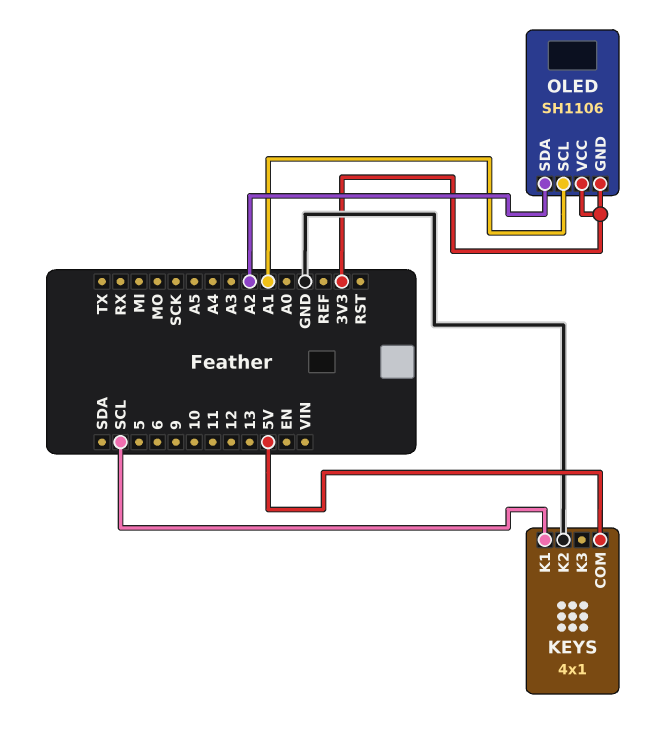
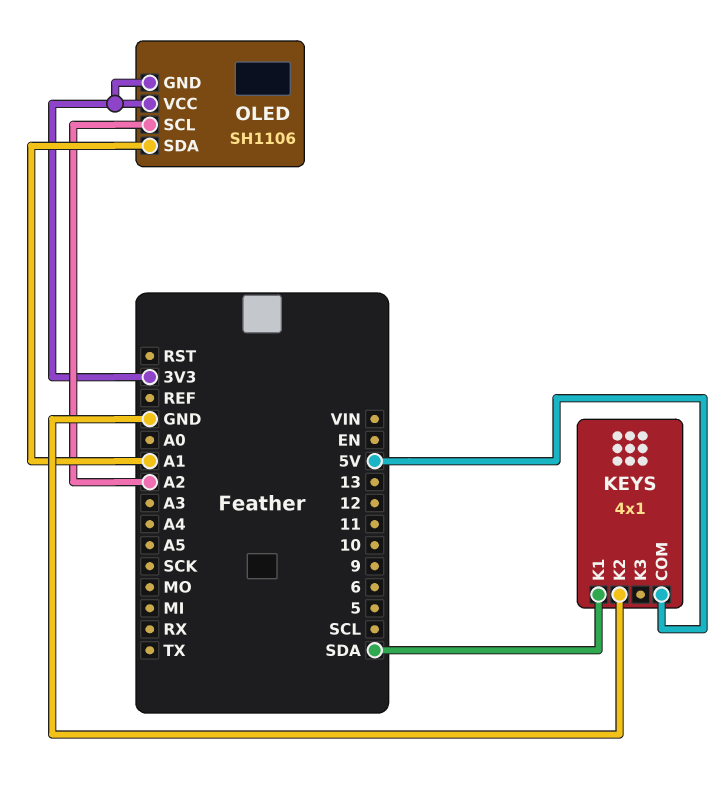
KEYS pin K1: SCL -> SDA
OLED pin SCL: A1 -> A2
OLED pin SDA: A2 -> A1

